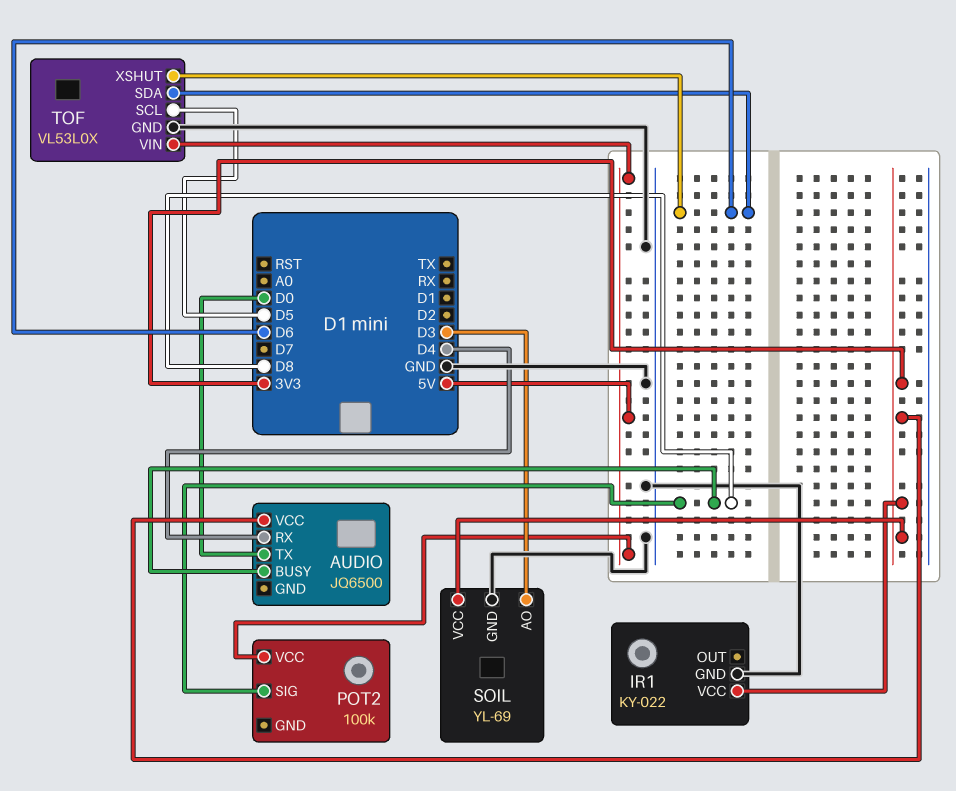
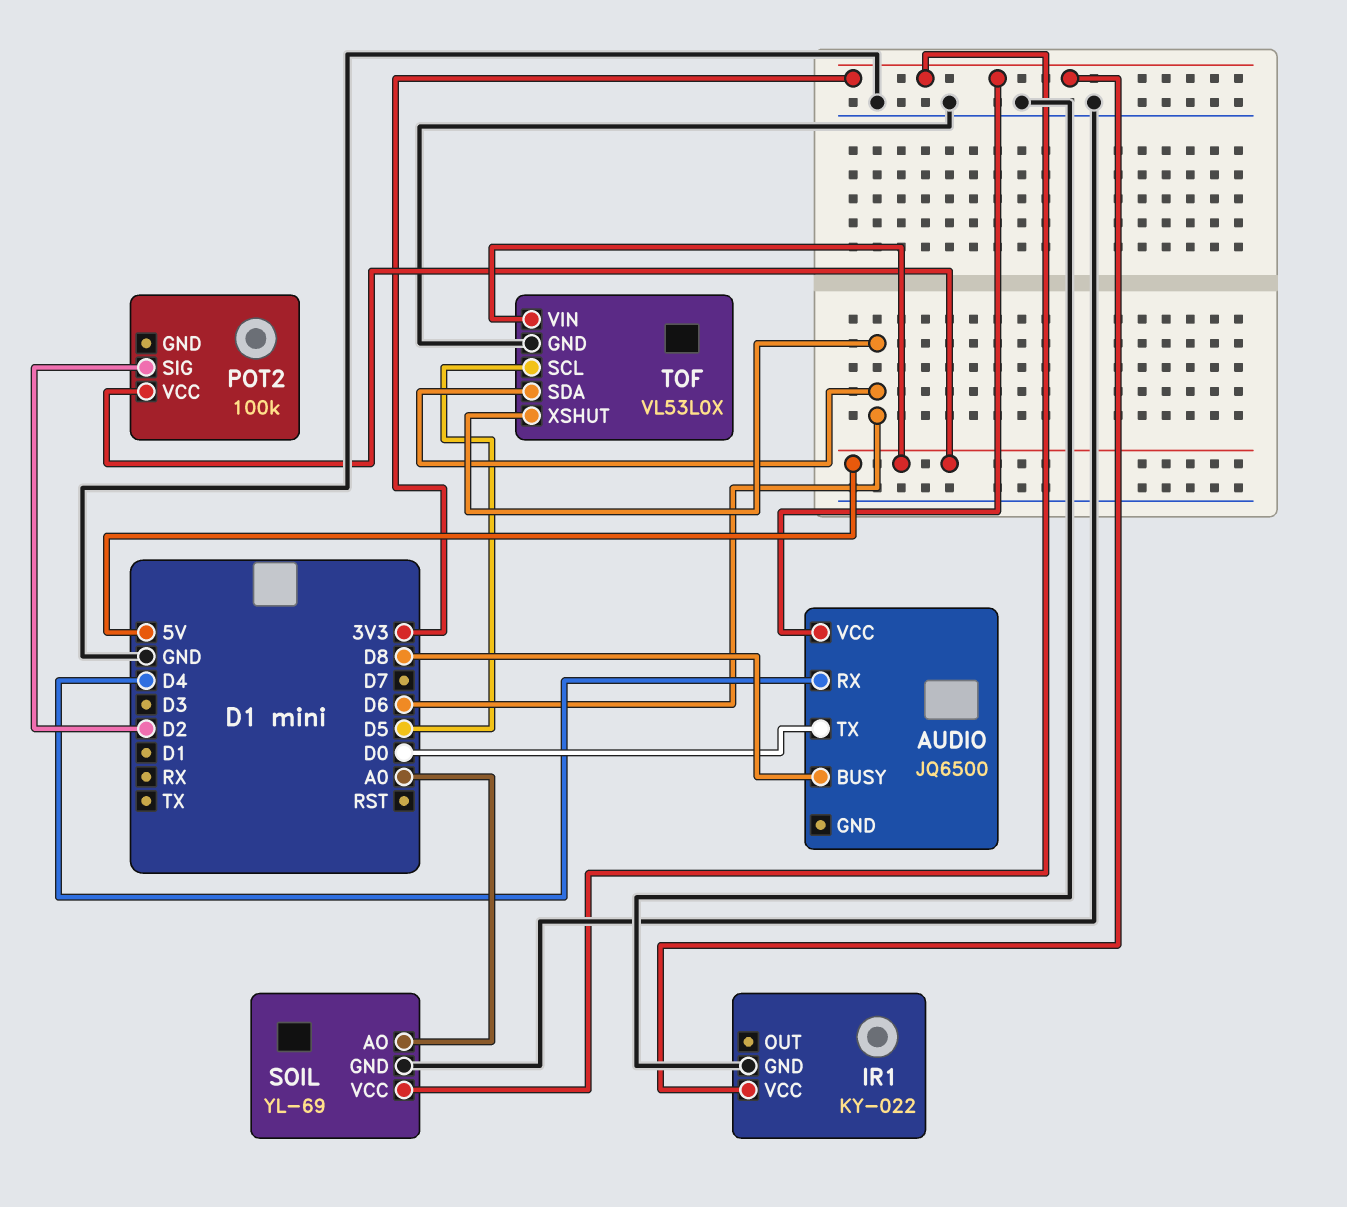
POT2 pin SIG: D8 -> D2
SOIL pin AO: D3 -> A0

